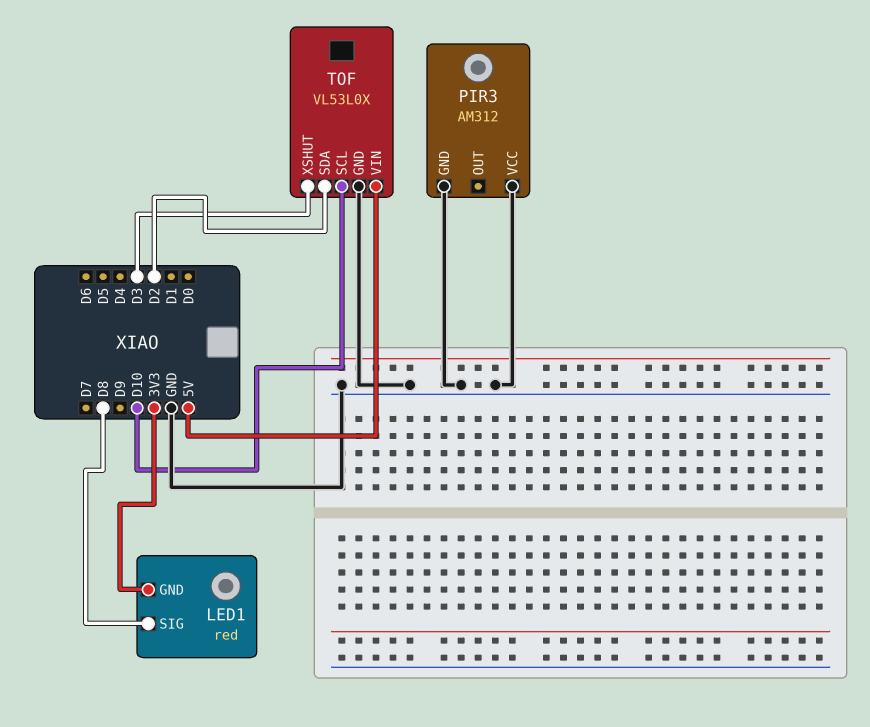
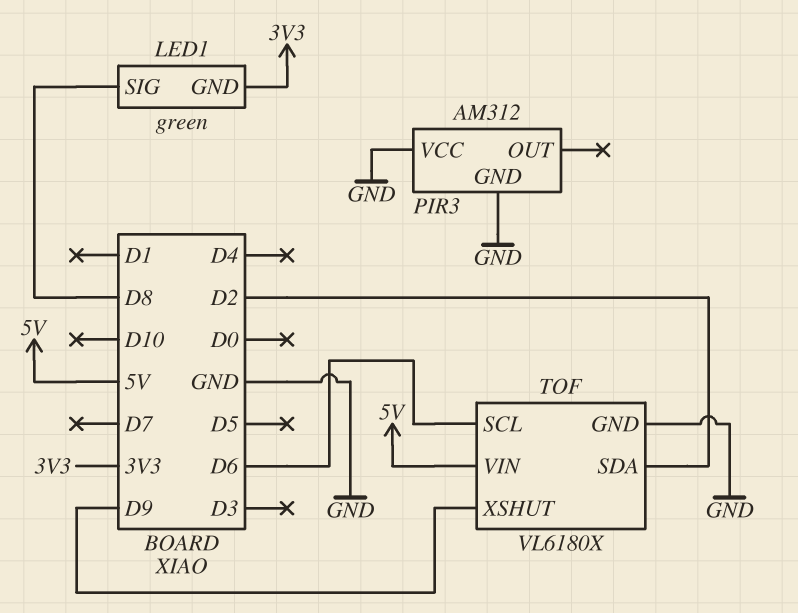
LED1: red -> green
TOF: VL53L0X -> VL6180X
TOF pin SCL: D10 -> D6
TOF pin XSHUT: D3 -> D9

